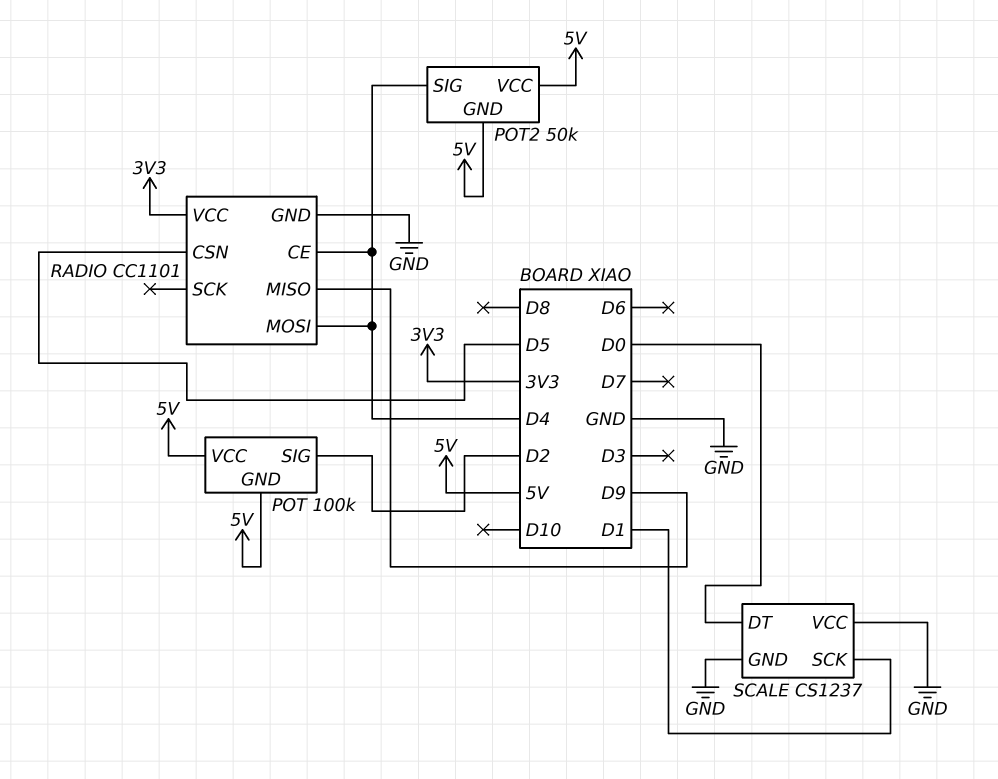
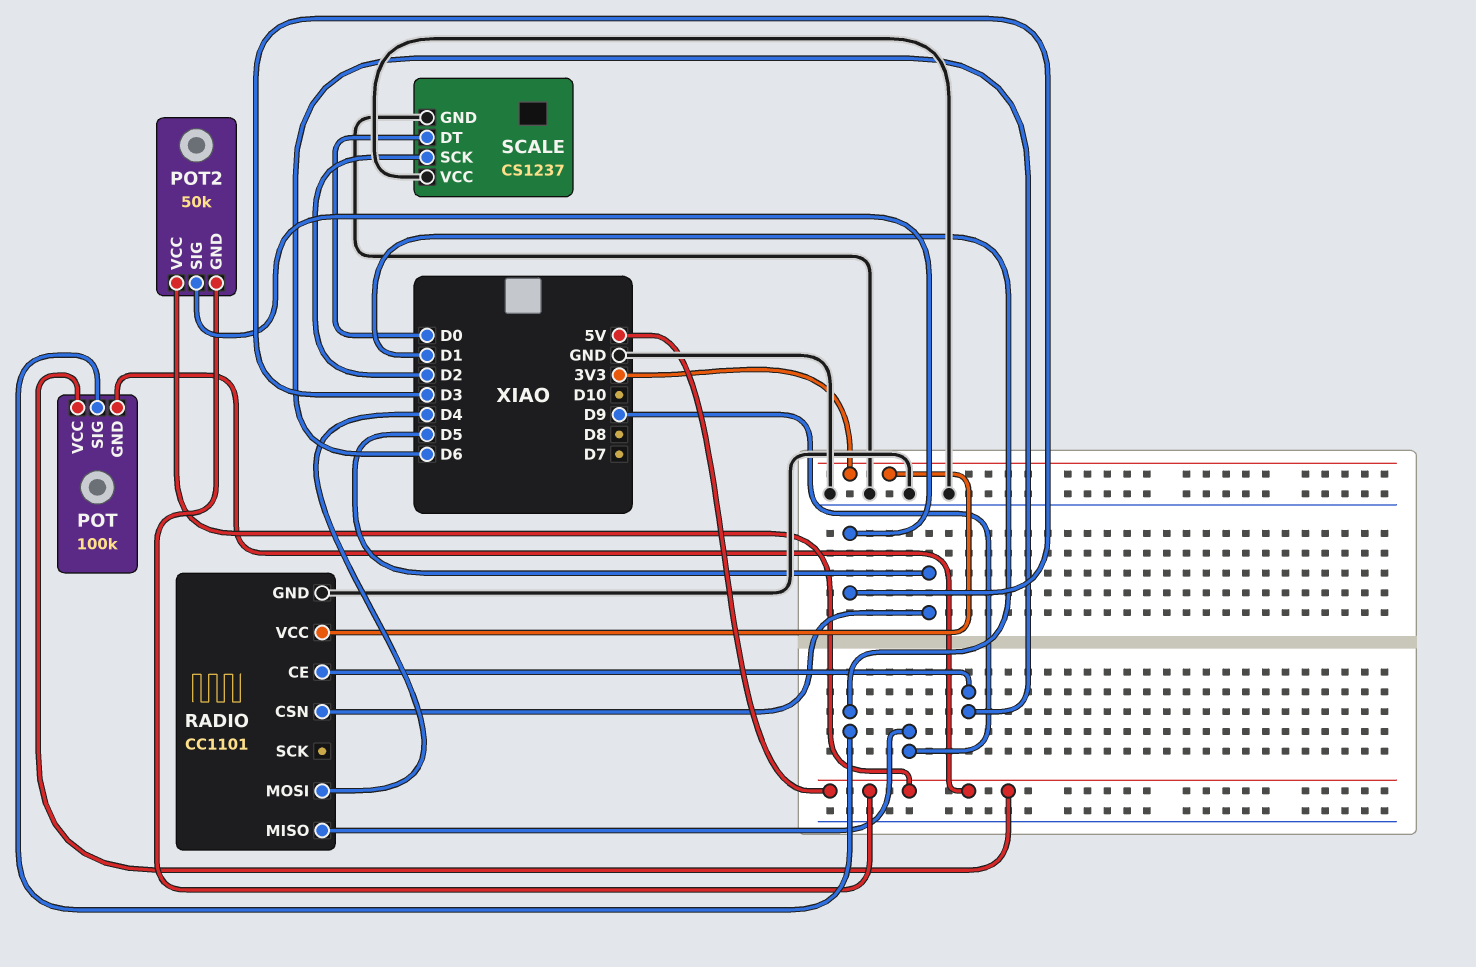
POT pin SIG: D2 -> D1
POT2 pin SIG: D4 -> D3
RADIO pin CE: D4 -> D6
SCALE pin SCK: D1 -> D2

